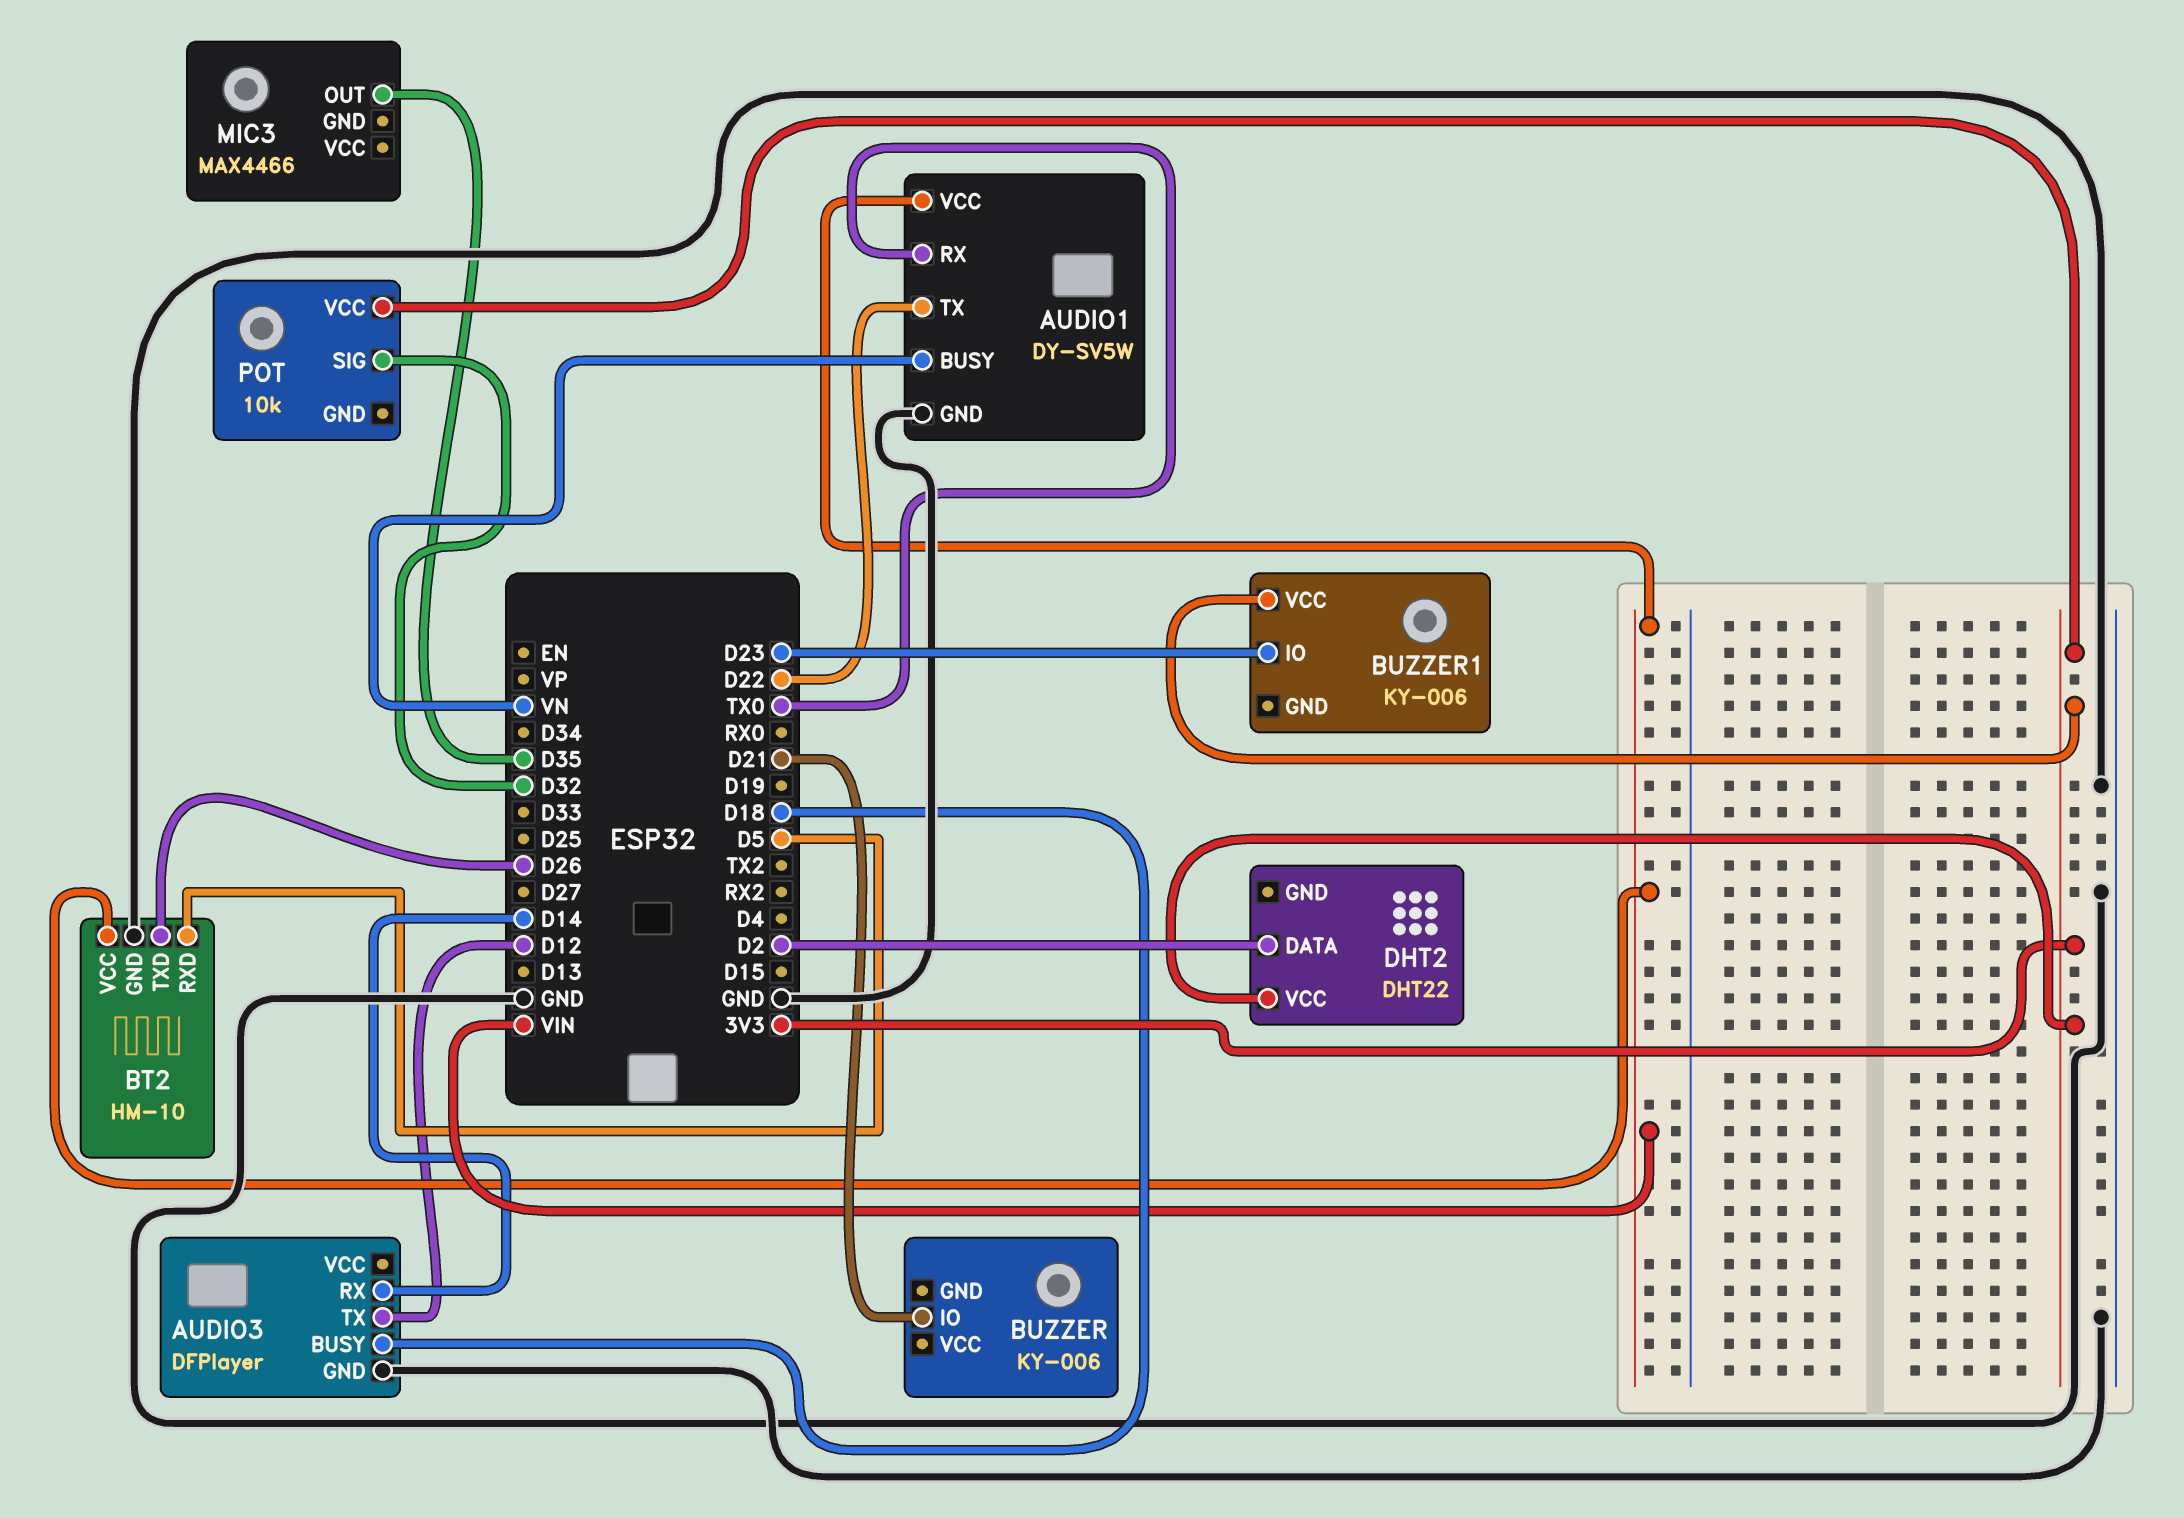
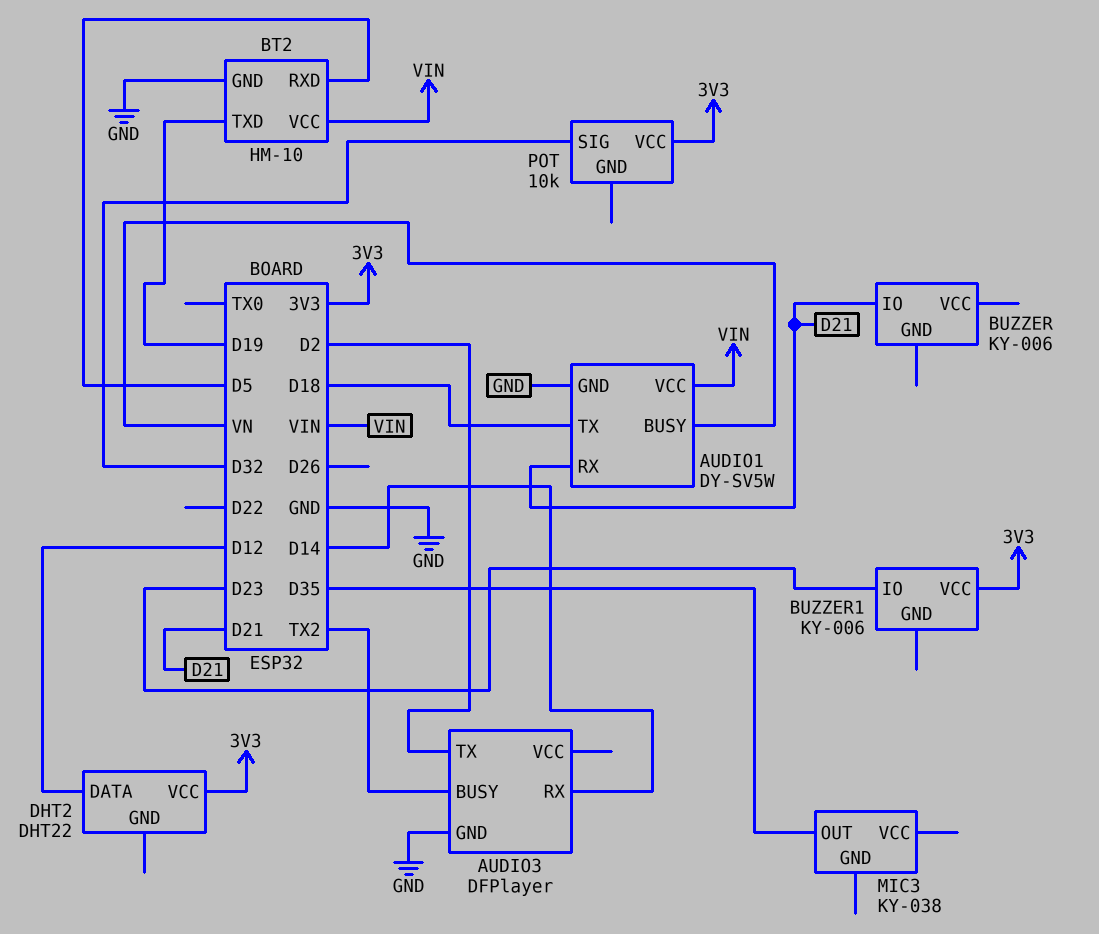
AUDIO1 pin RX: TX0 -> D21
AUDIO1 pin TX: D22 -> D18
AUDIO3 pin BUSY: D18 -> TX2
AUDIO3 pin TX: D12 -> D2
BT2 pin TXD: D26 -> D19
DHT2 pin DATA: D2 -> D12
MIC3: MAX4466 -> KY-038

